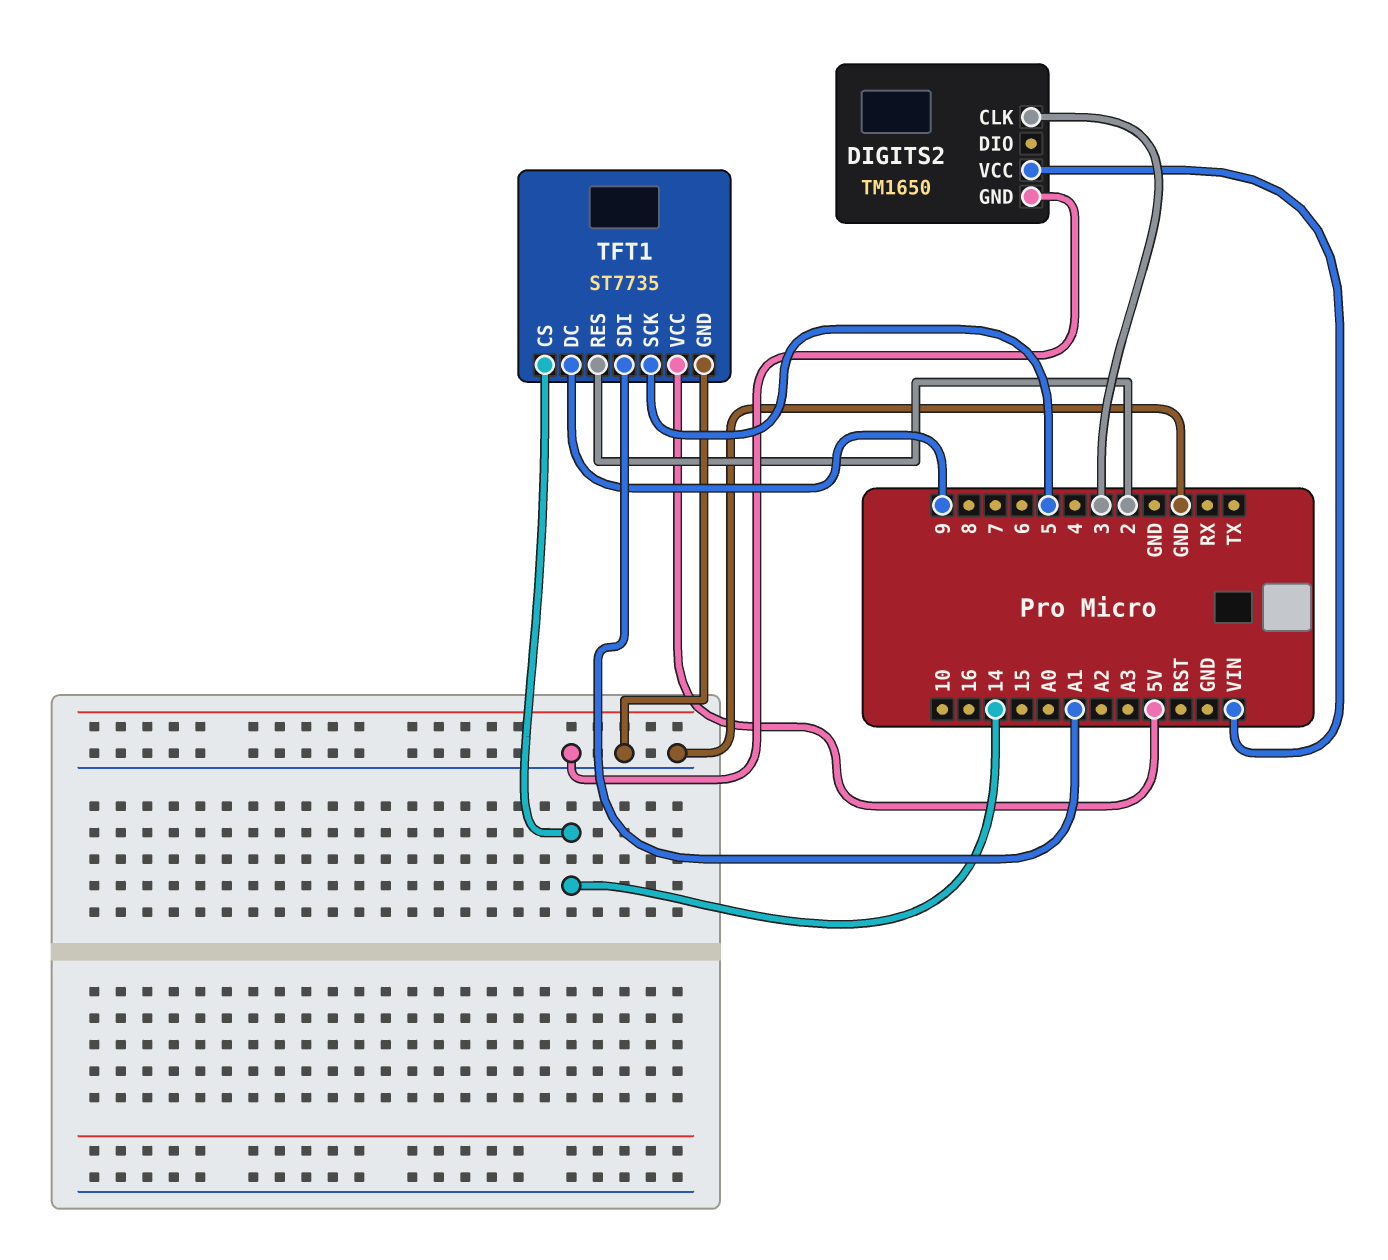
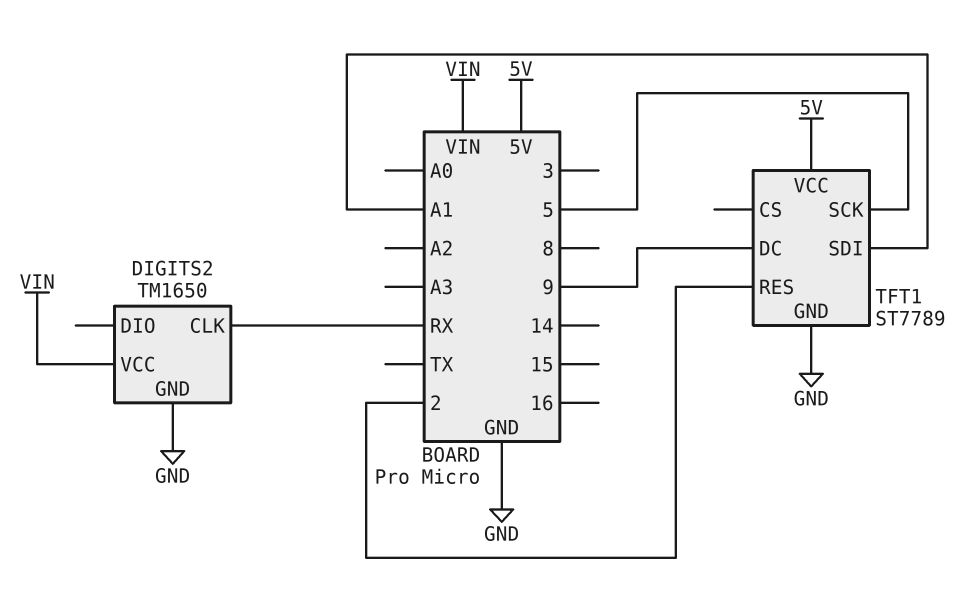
DIGITS2 pin CLK: 3 -> RX
TFT1: ST7735 -> ST7789
TFT1 pin CS: 14 -> none

